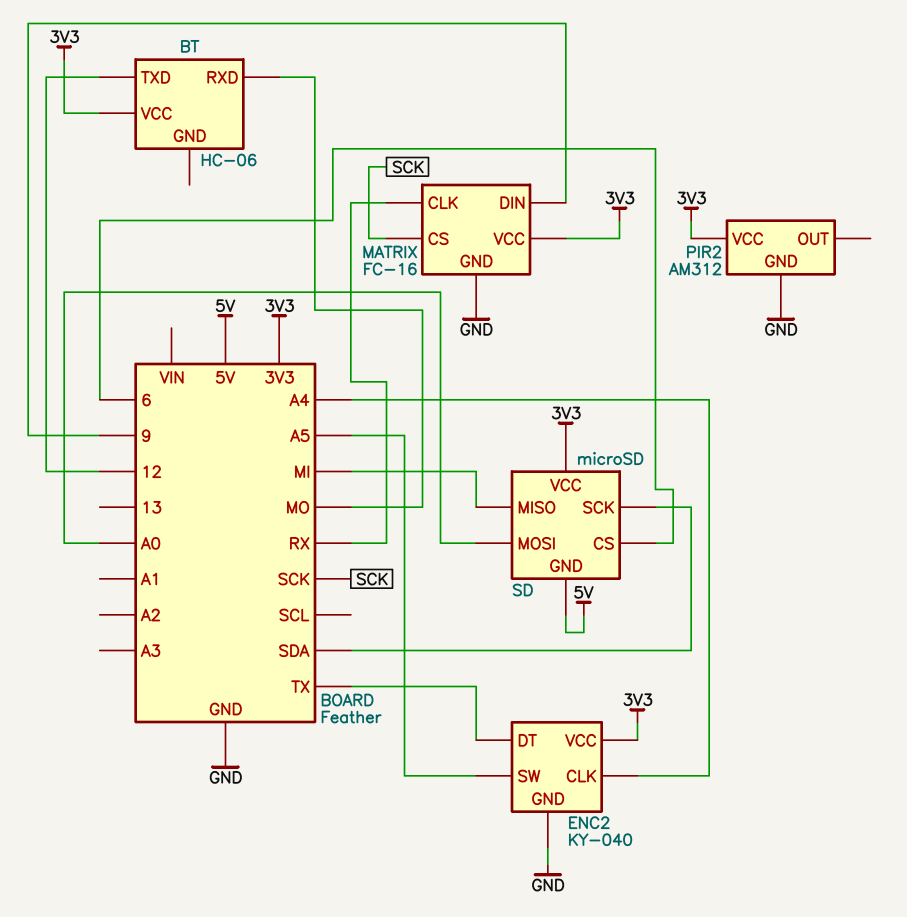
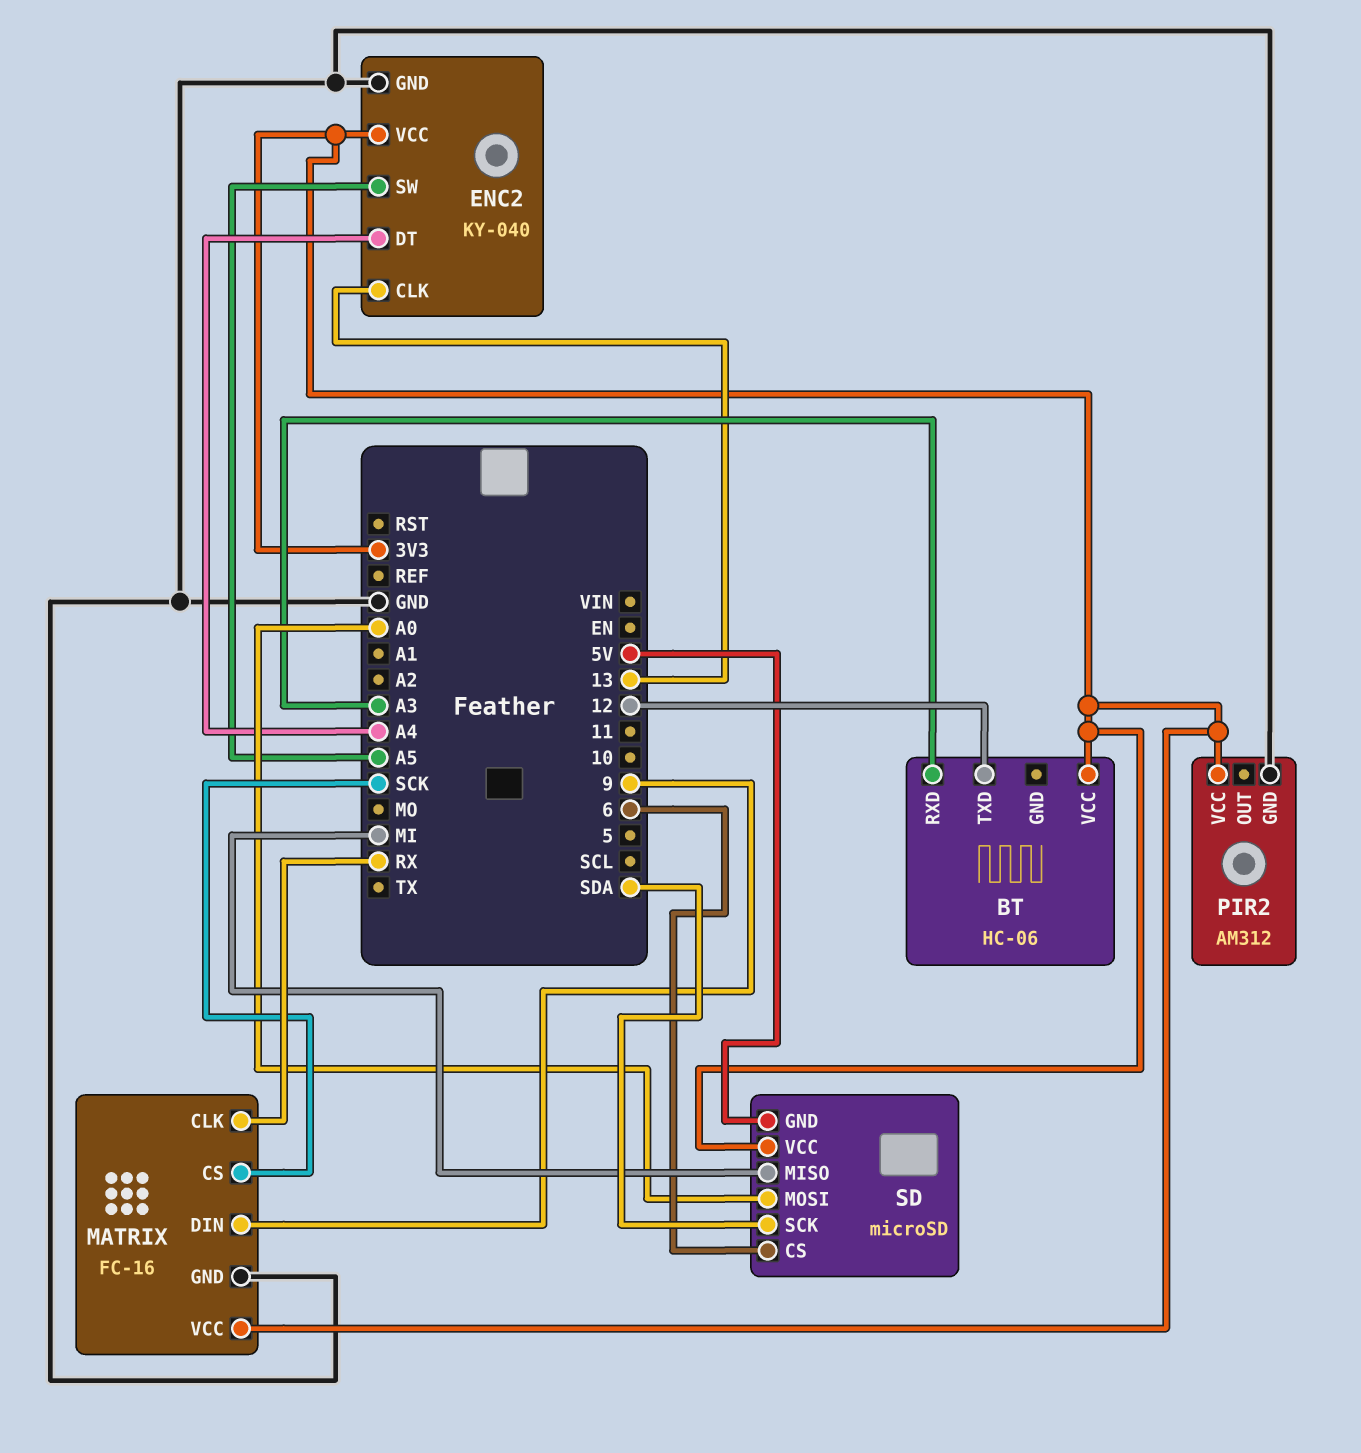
BT pin RXD: MO -> A3
ENC2 pin CLK: A4 -> 13
ENC2 pin DT: TX -> A4

